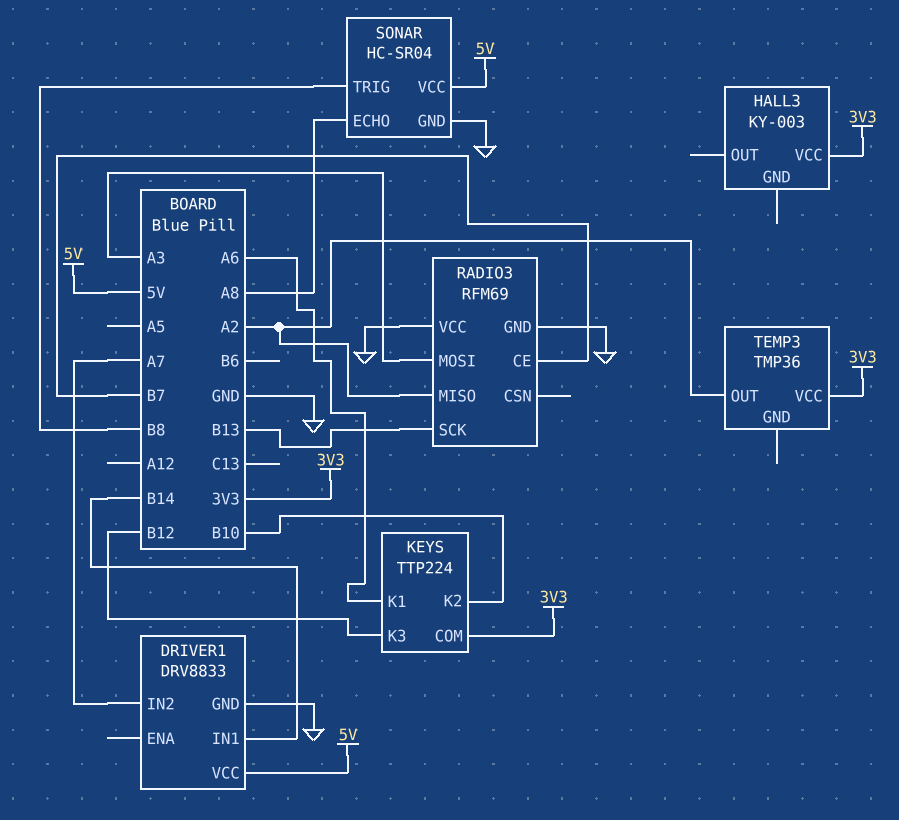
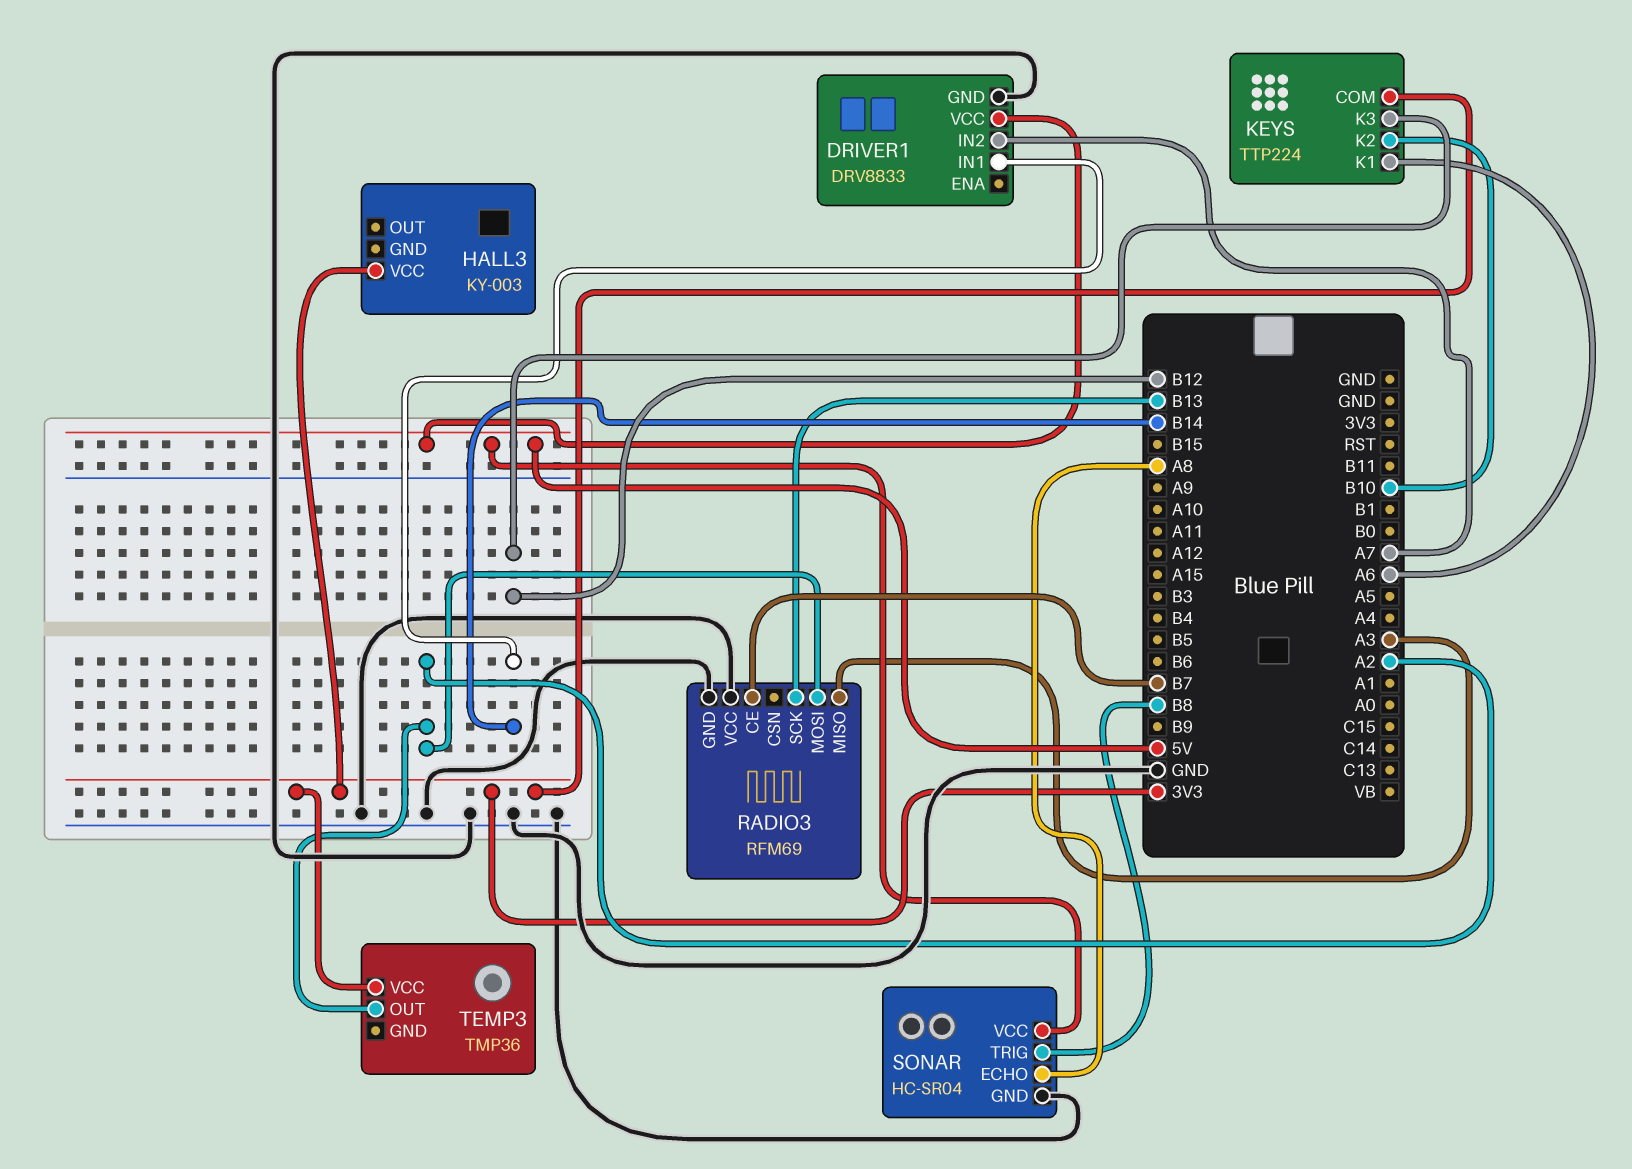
RADIO3 pin MISO: A2 -> A3
RADIO3 pin MOSI: A3 -> A2

